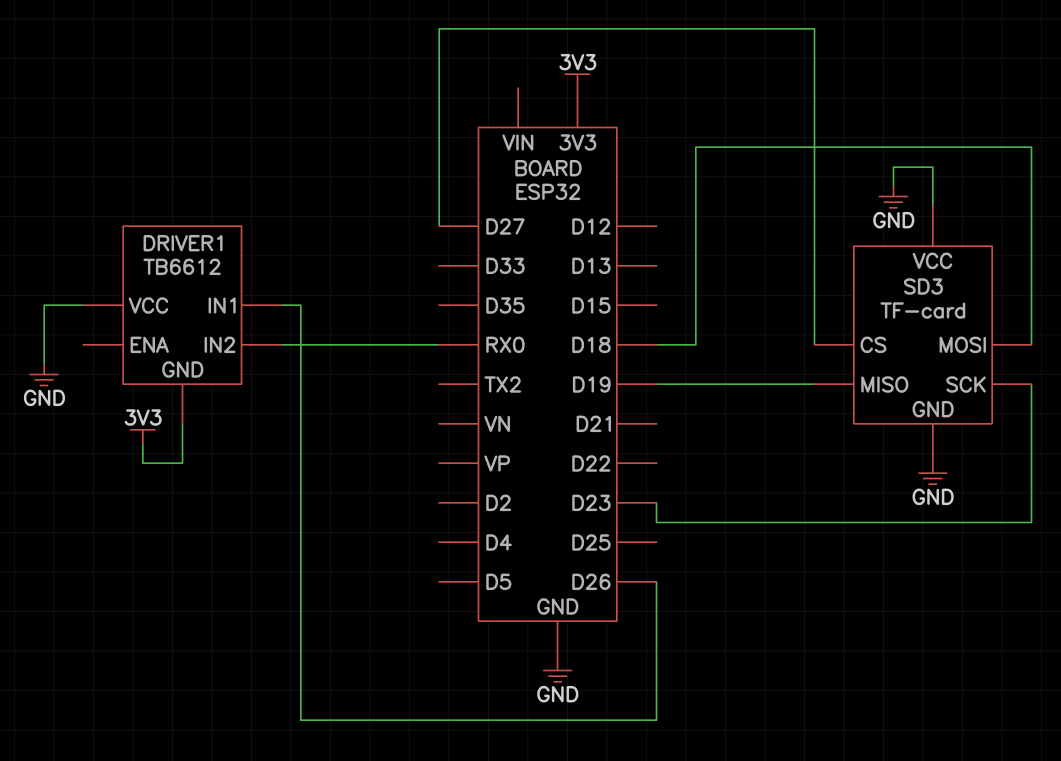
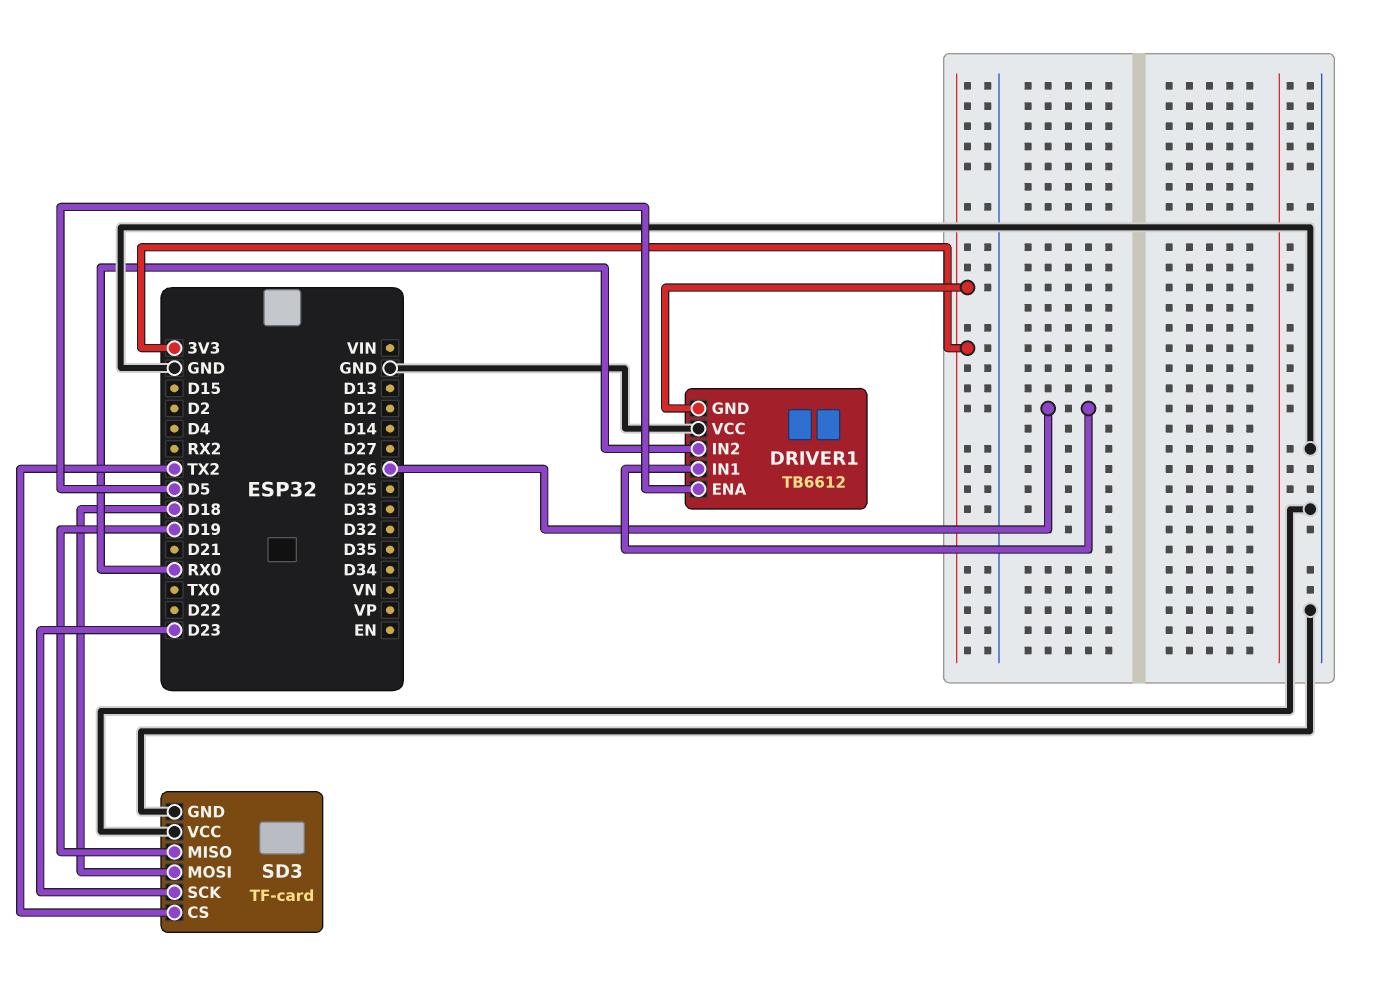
DRIVER1 pin ENA: none -> D5
SD3 pin CS: D27 -> TX2

